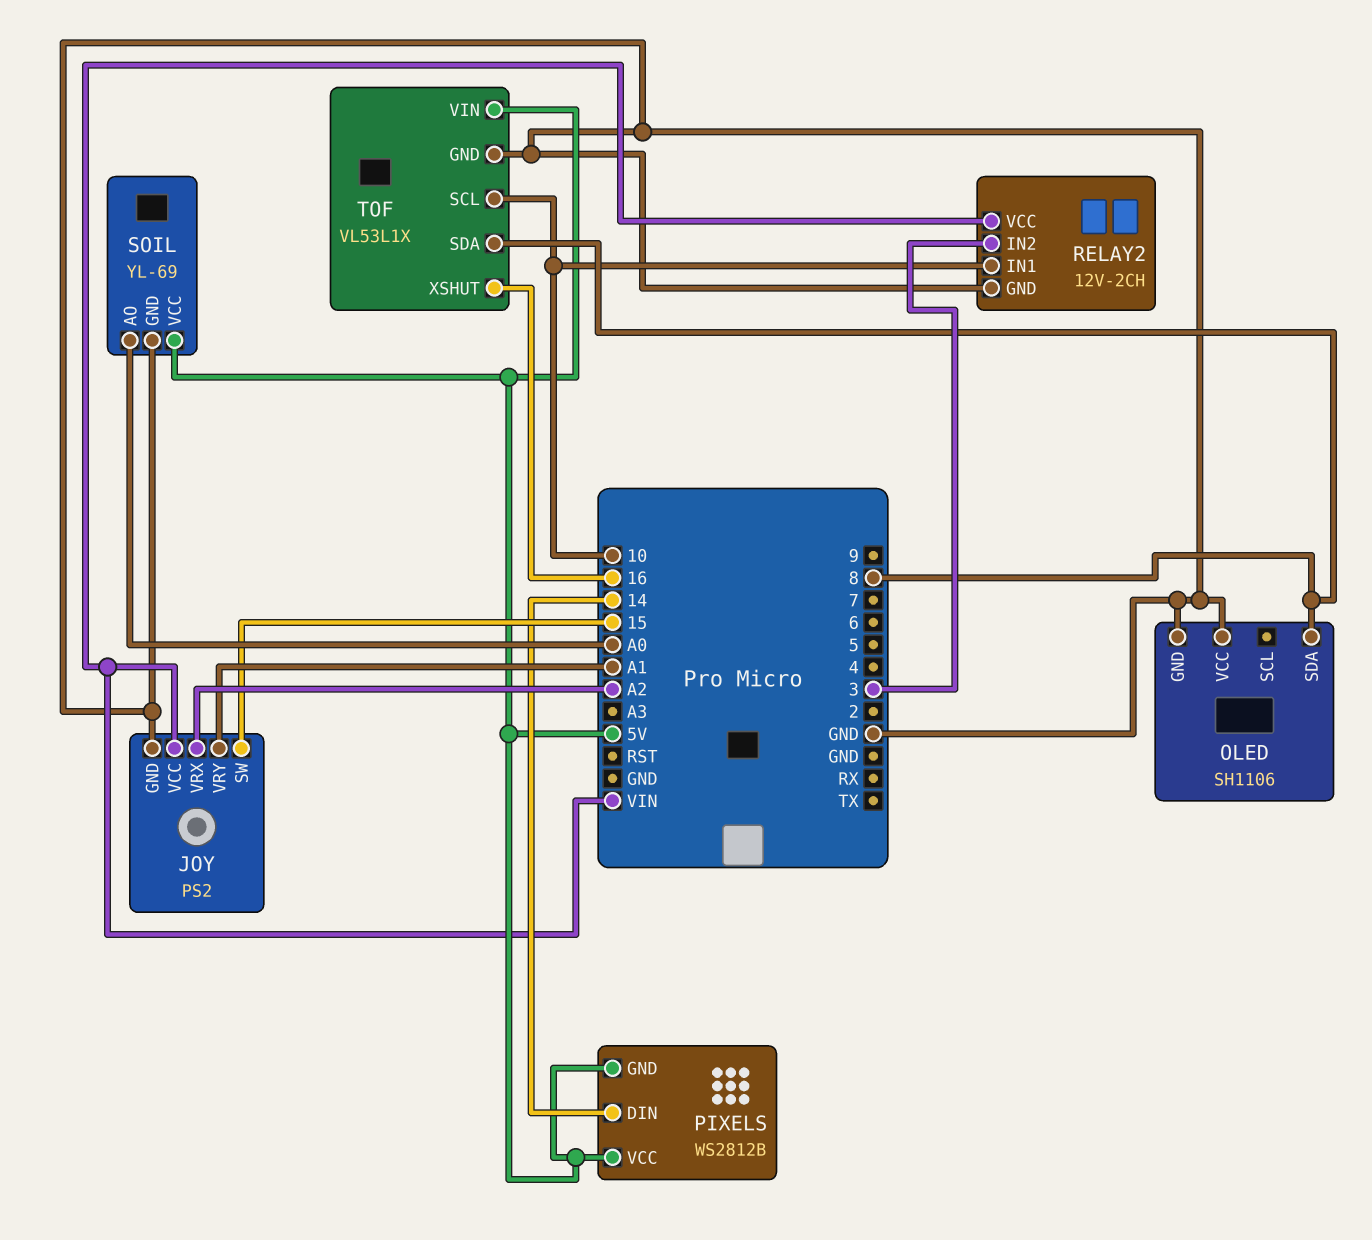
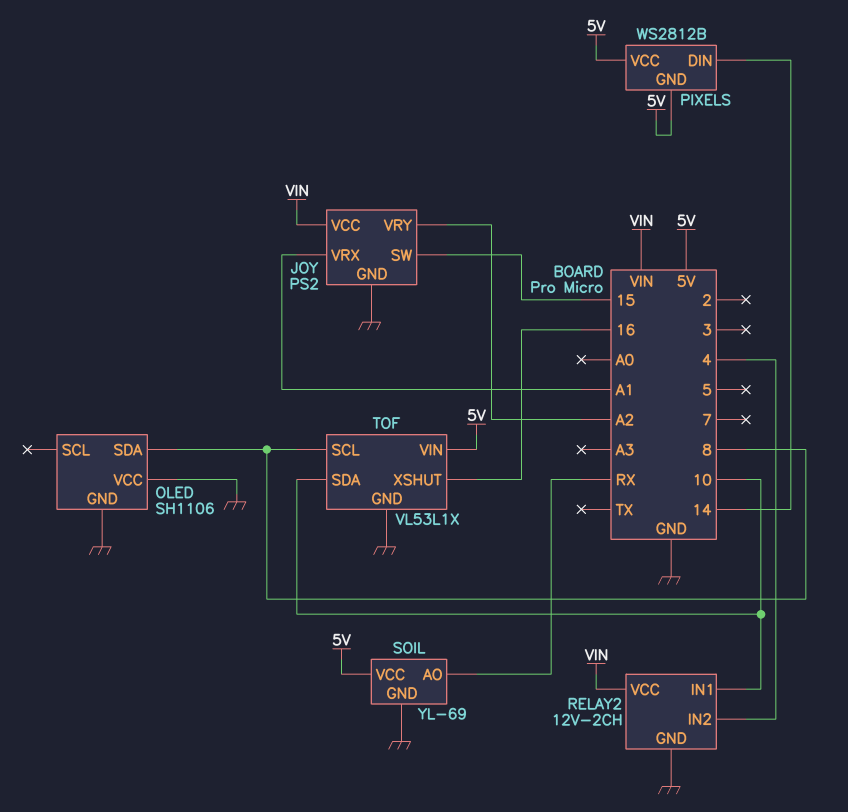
JOY pin VRX: A2 -> A1
JOY pin VRY: A1 -> A2
RELAY2 pin IN2: 3 -> 4
SOIL pin AO: A0 -> RX
TOF pin SCL: 10 -> 8
TOF pin SDA: 8 -> 10

